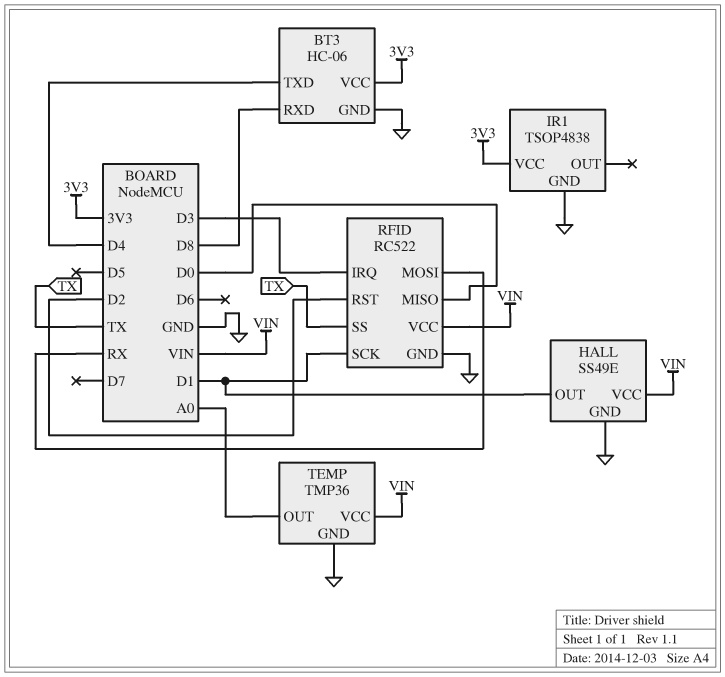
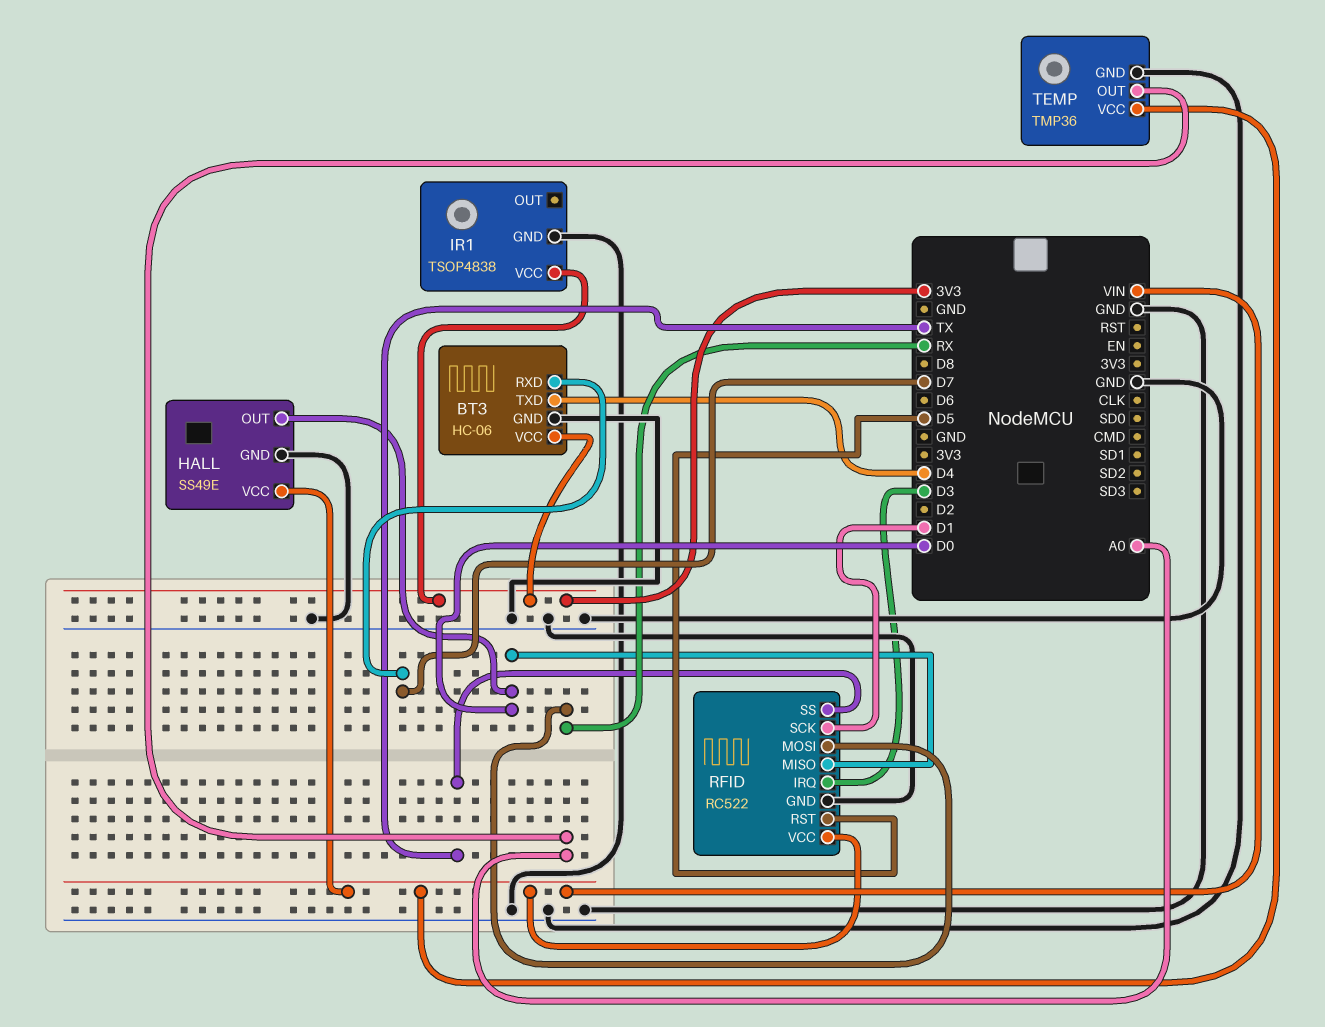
BT3 pin RXD: D8 -> D7
HALL pin OUT: D1 -> D0
RFID pin RST: D2 -> D5

